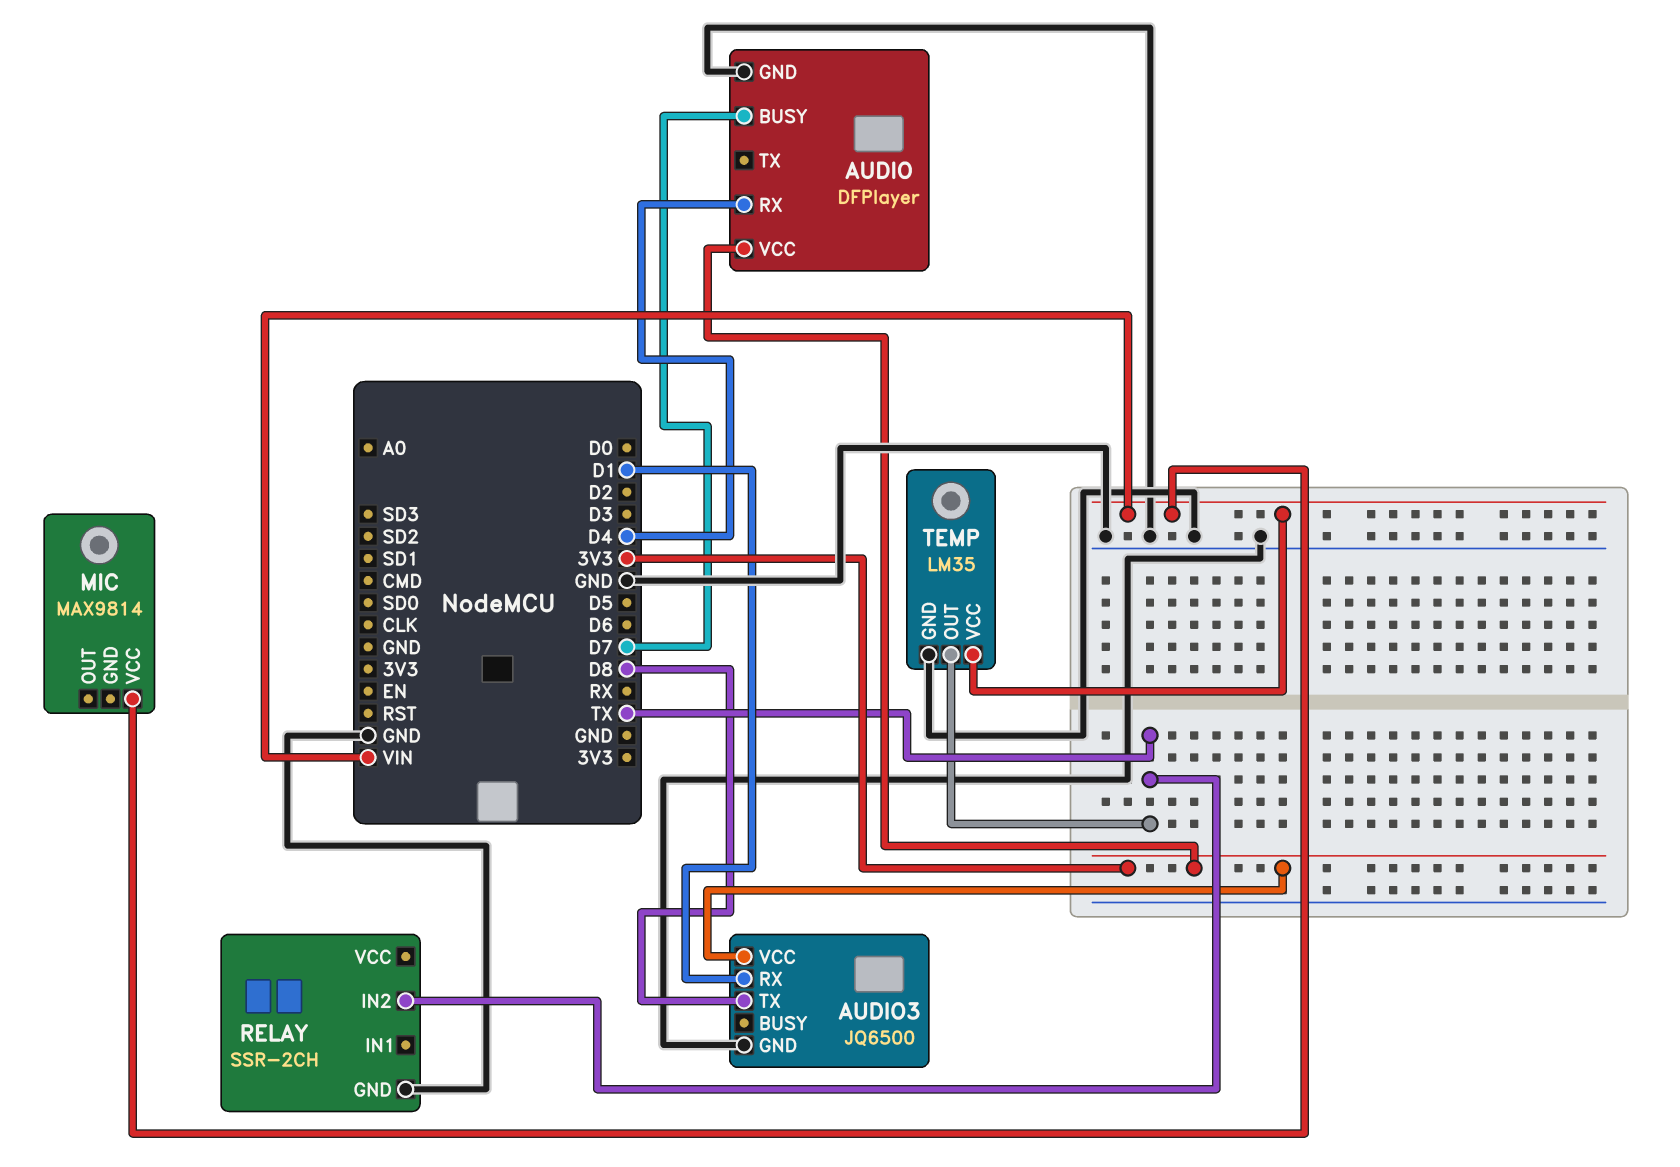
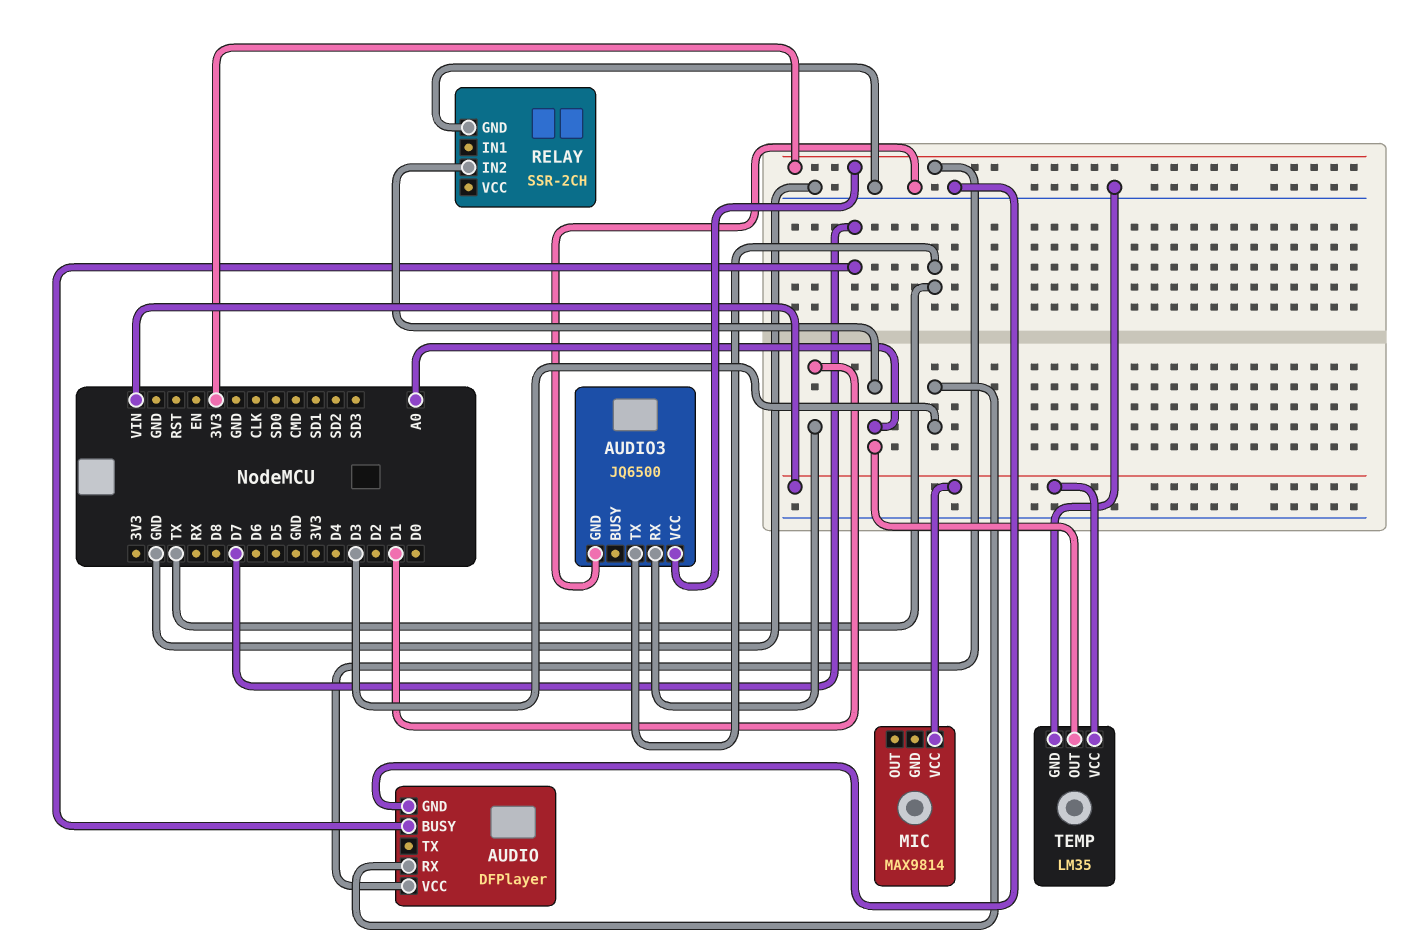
AUDIO pin RX: D4 -> D3
AUDIO3 pin TX: D8 -> TX
RELAY pin IN2: TX -> A0
TEMP pin OUT: TX -> A0

